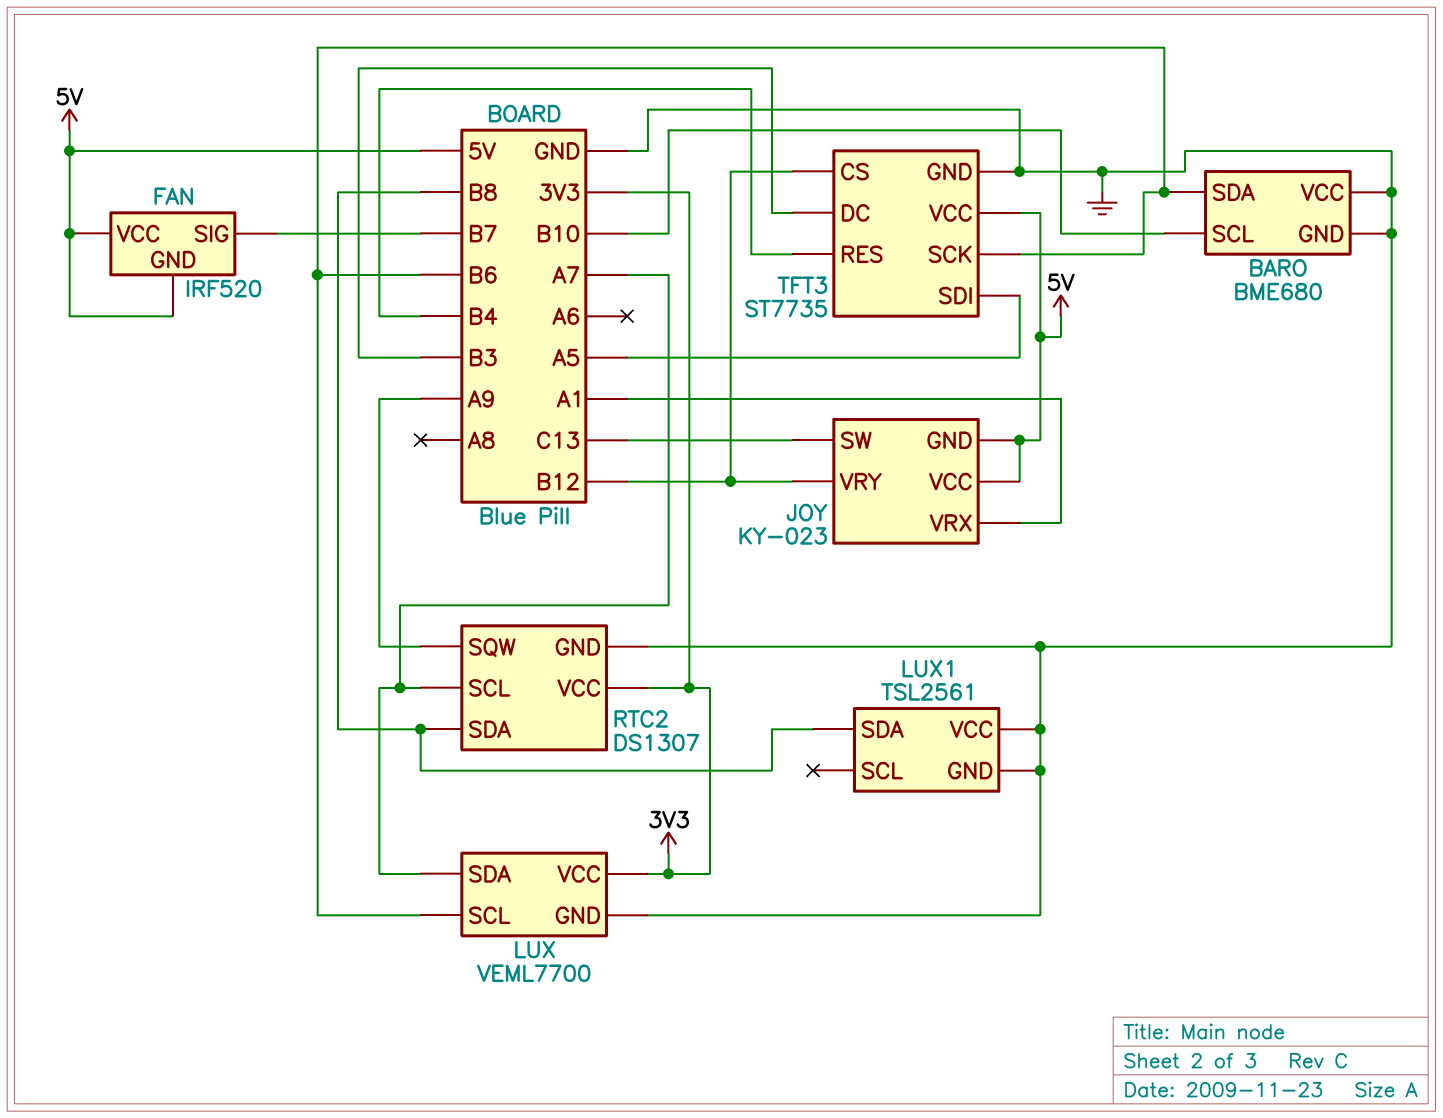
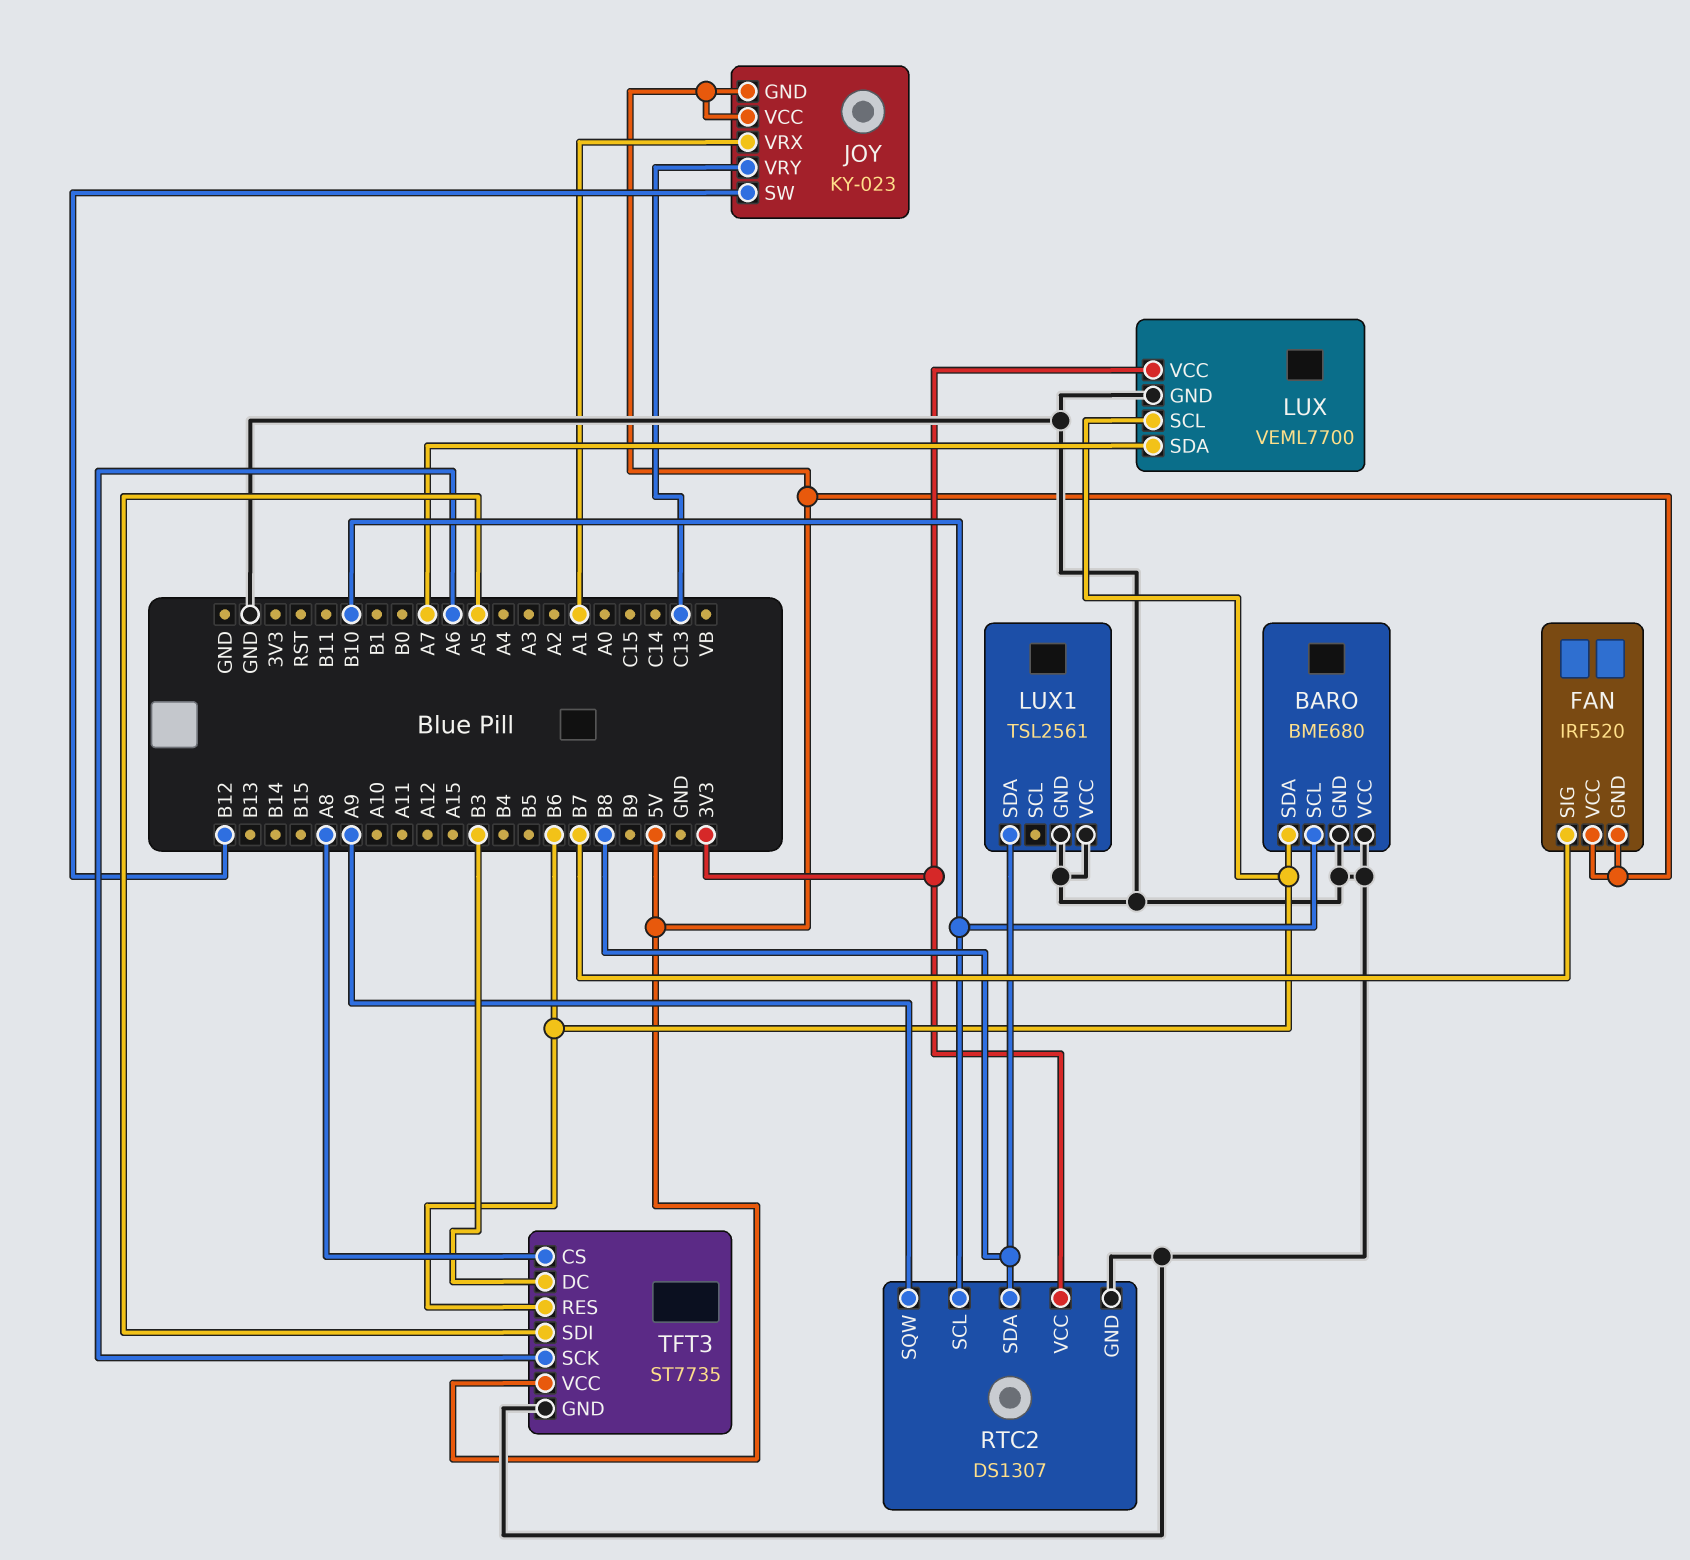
JOY pin SW: C13 -> B12
JOY pin VRY: B12 -> C13
RTC2 pin SCL: A7 -> B10
TFT3 pin CS: B12 -> A8
TFT3 pin RES: B4 -> B6
TFT3 pin SCK: B6 -> A6

